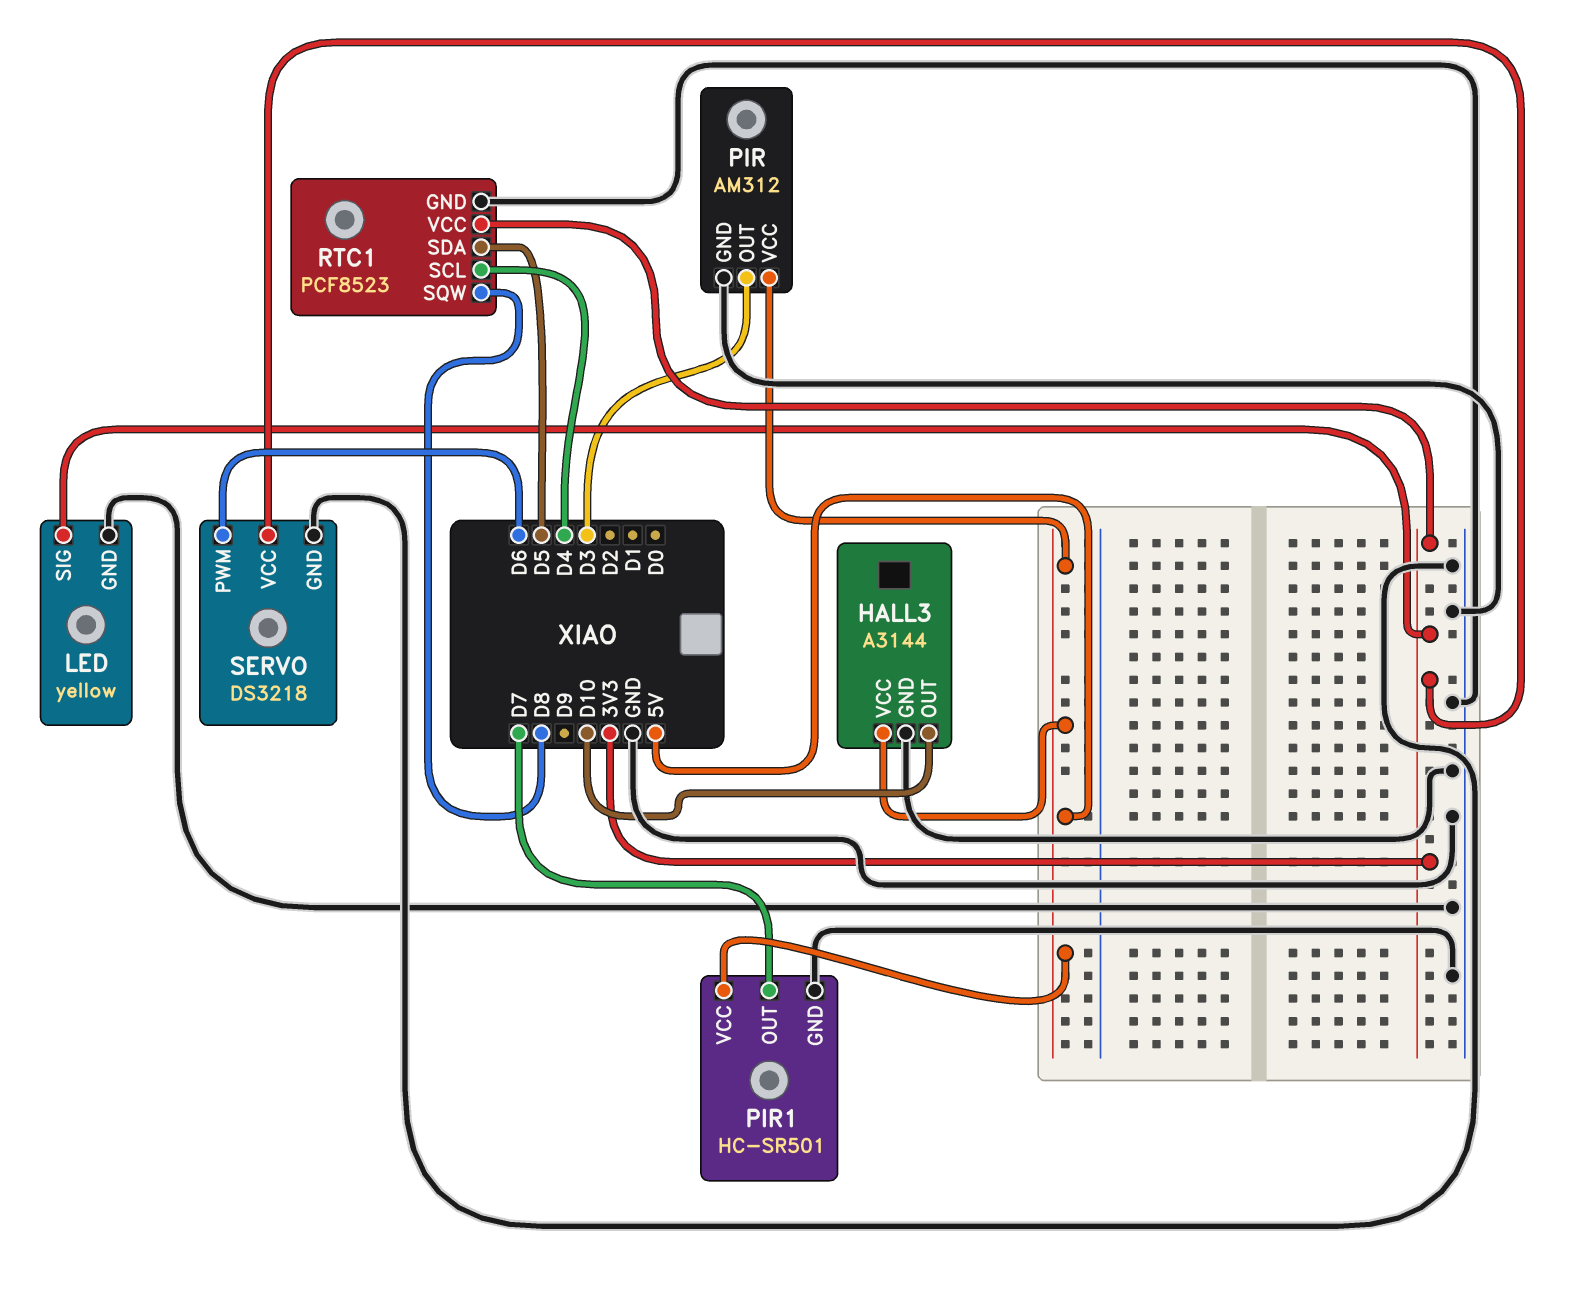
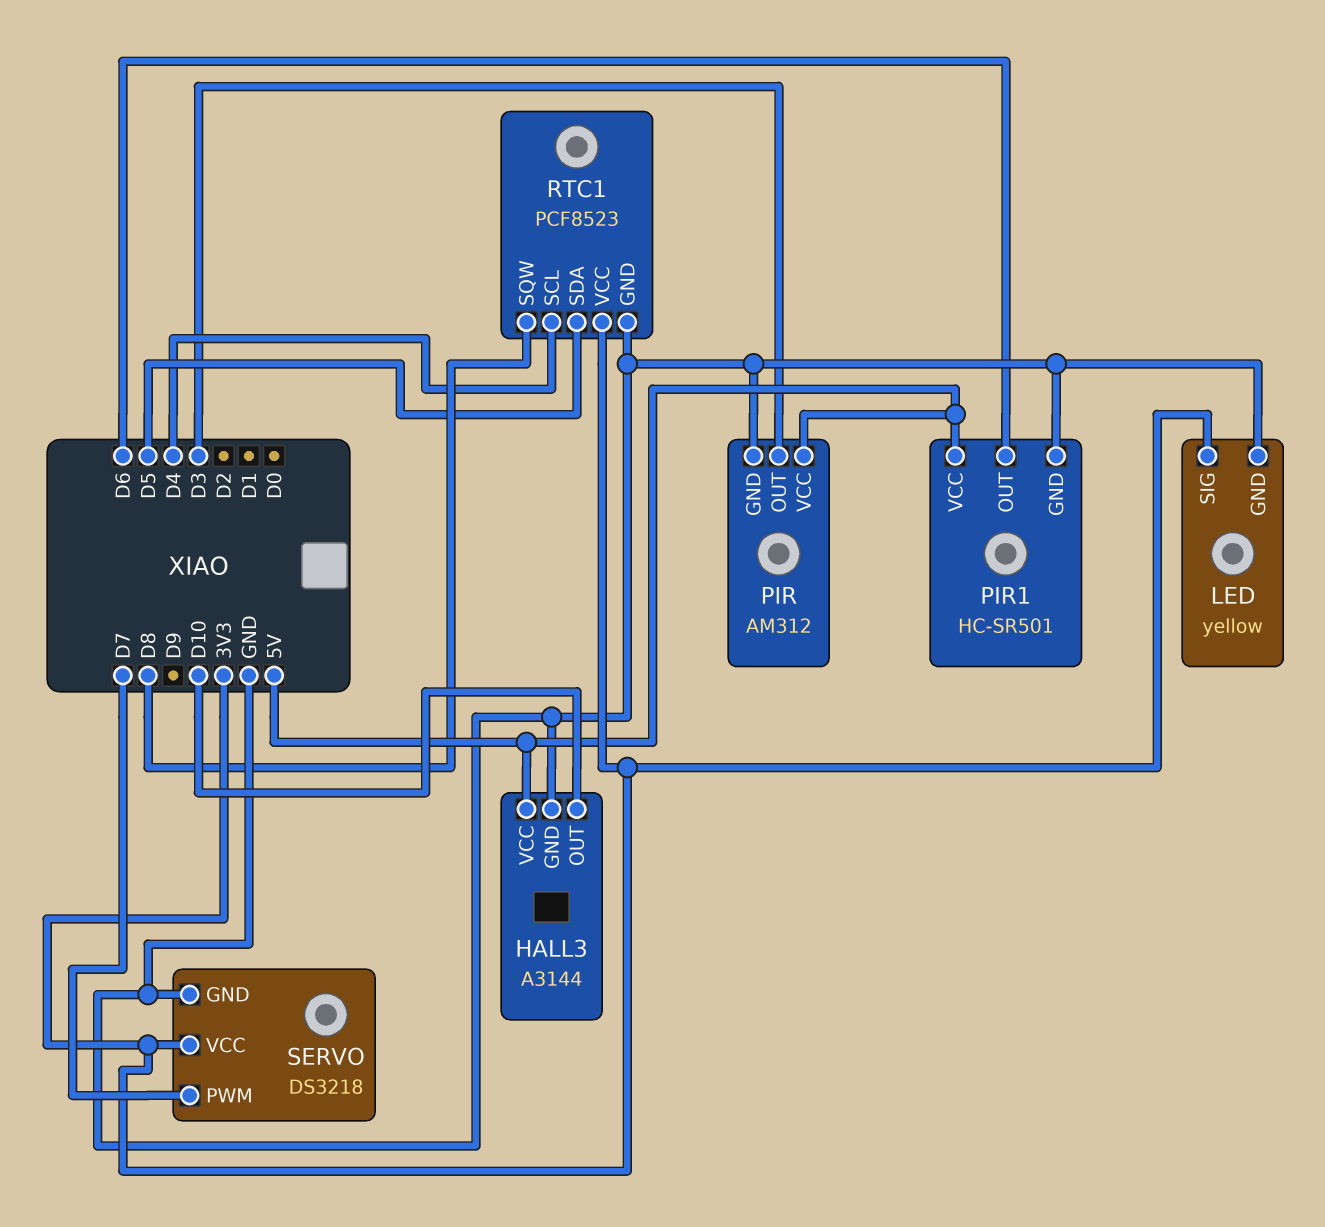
PIR1 pin OUT: D7 -> D6
SERVO pin PWM: D6 -> D7

